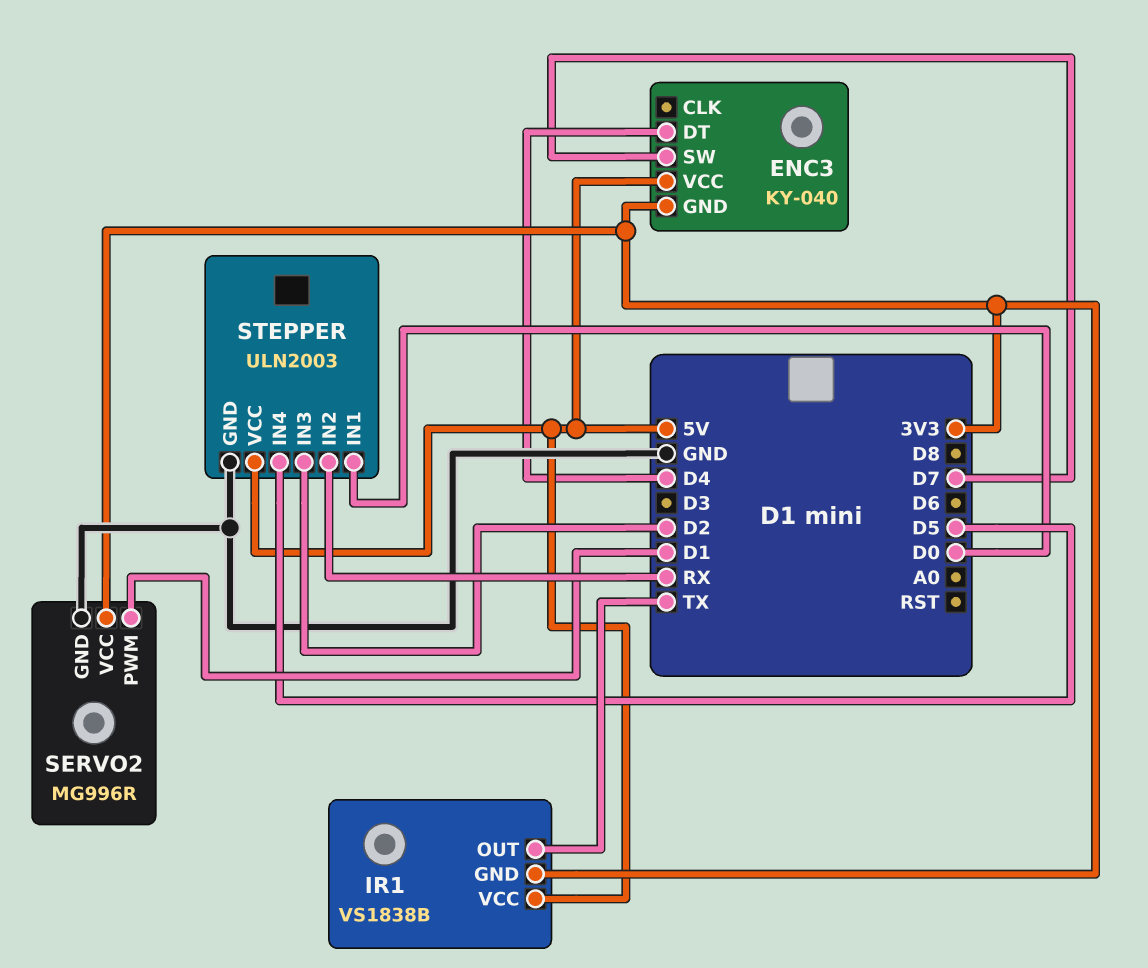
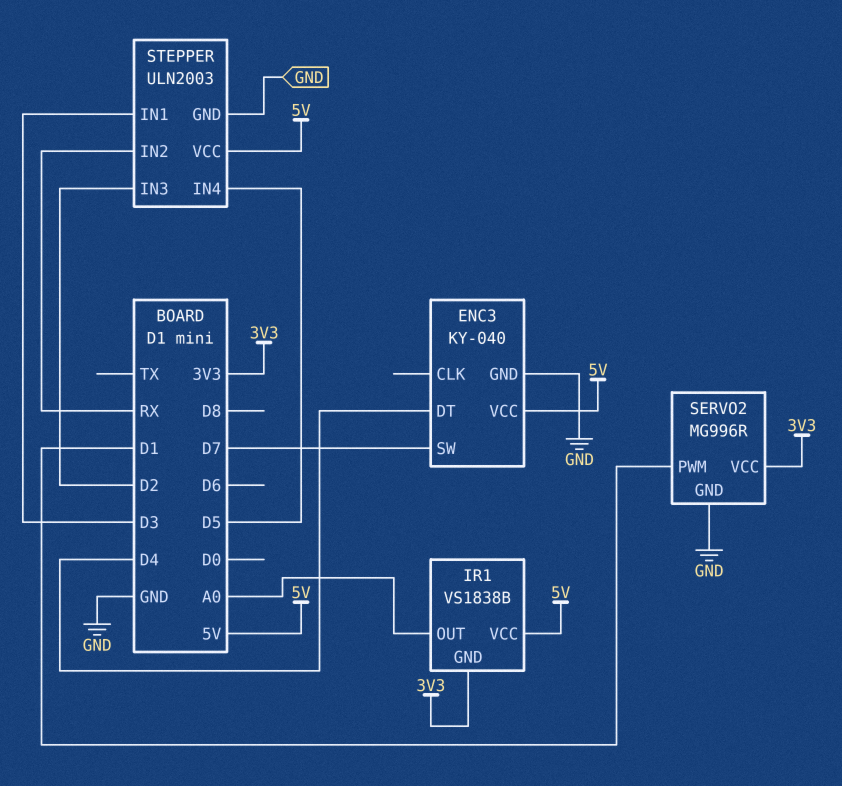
ENC3 pin GND: 3V3 -> GND
IR1 pin OUT: TX -> A0
STEPPER pin IN1: D0 -> D3

